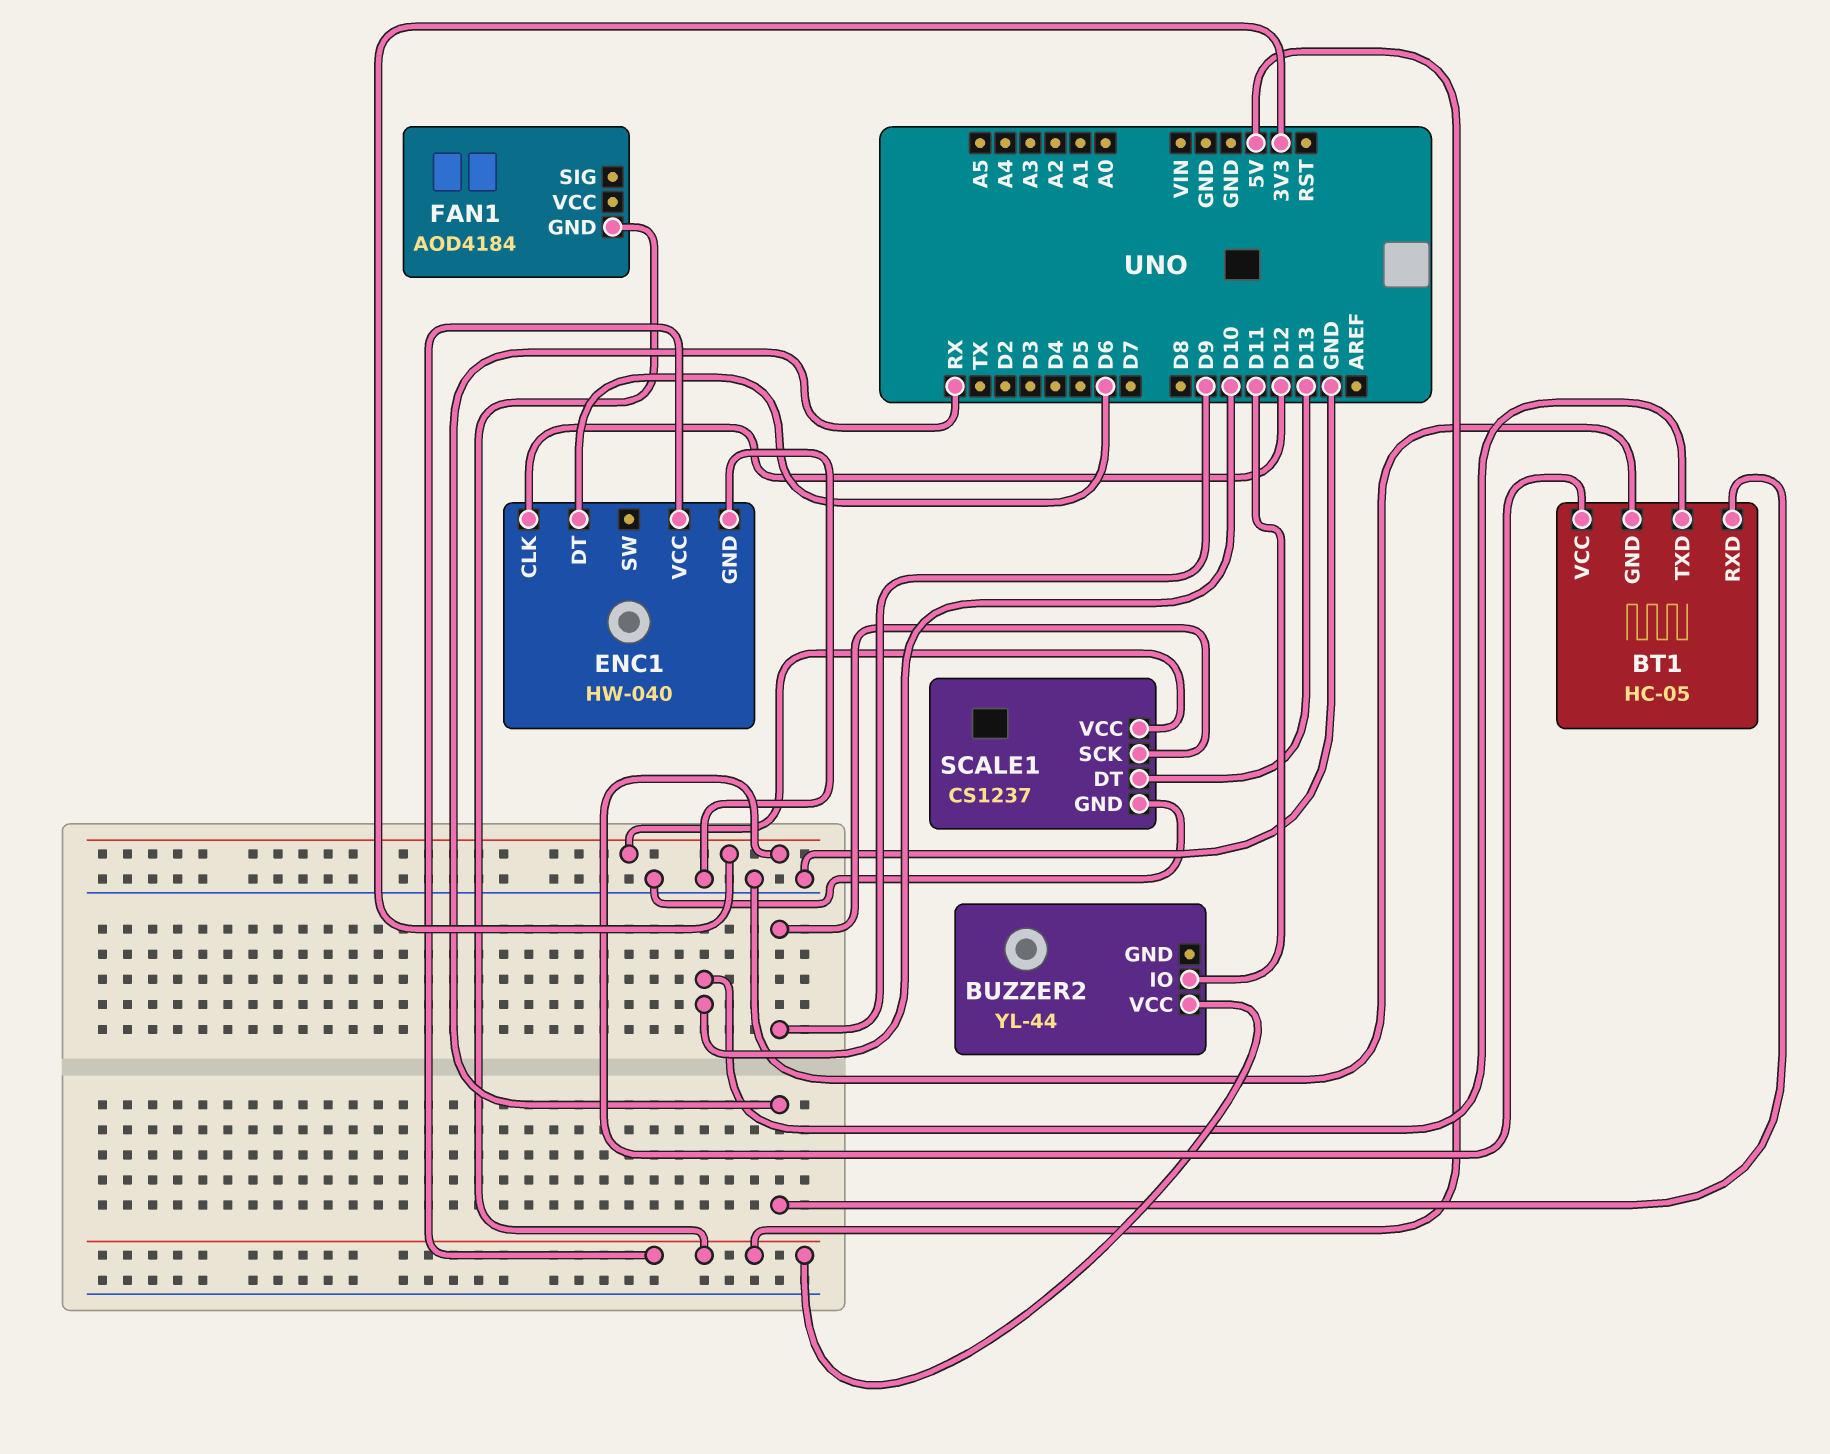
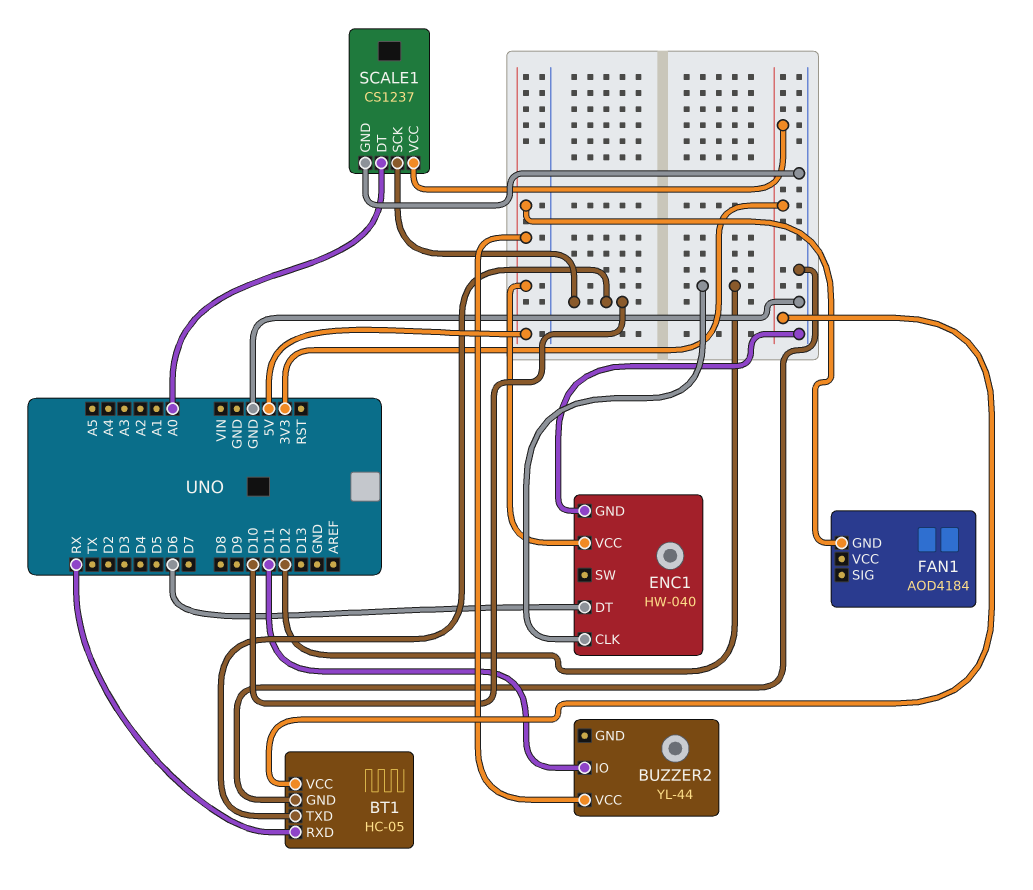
SCALE1 pin DT: D13 -> A0
SCALE1 pin SCK: D9 -> D10

